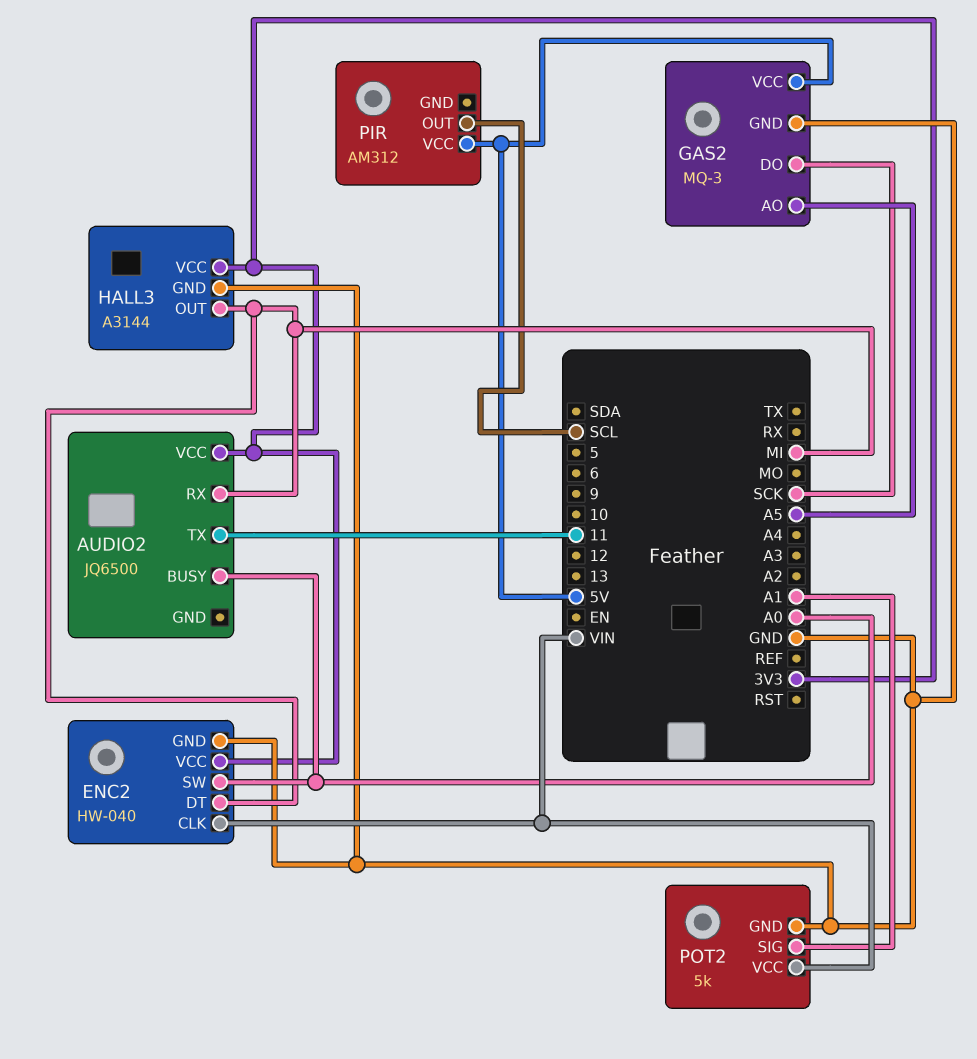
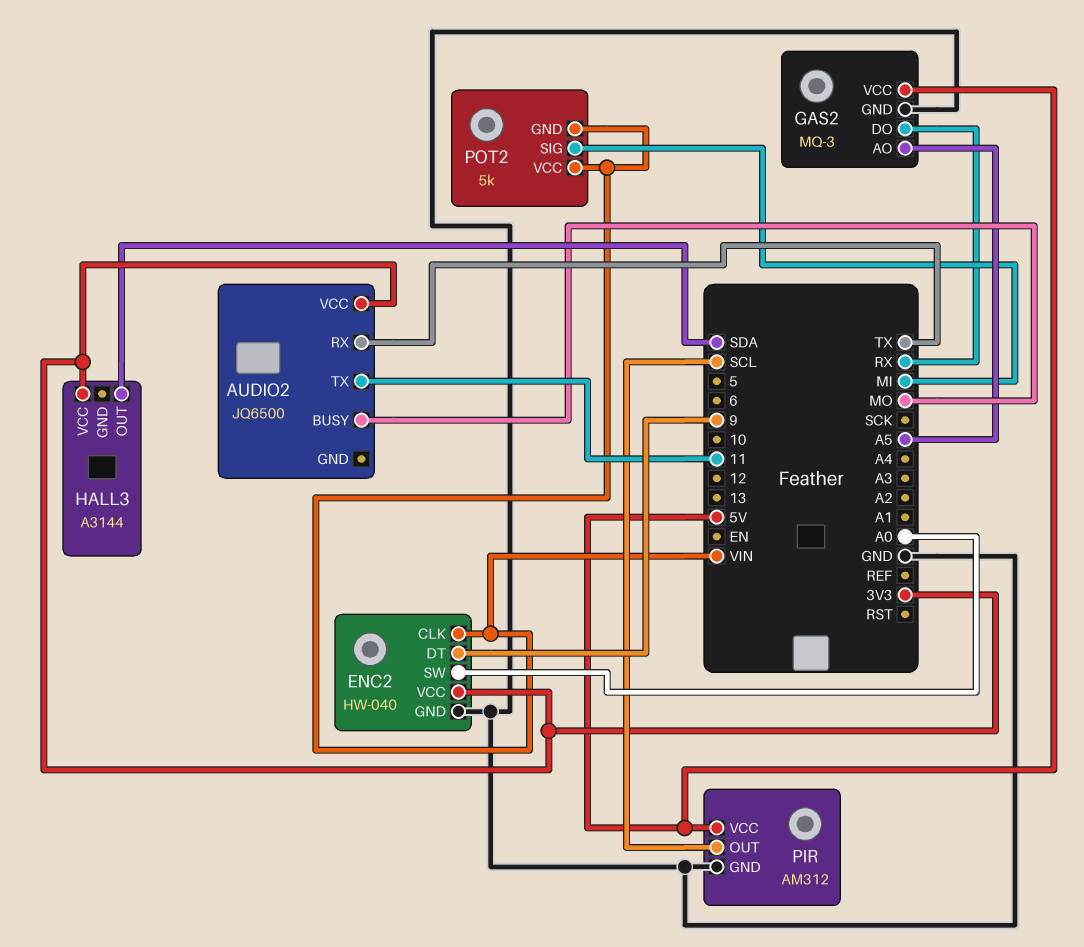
AUDIO2 pin BUSY: A0 -> MO
AUDIO2 pin RX: MI -> TX
ENC2 pin DT: MI -> 9
GAS2 pin DO: SCK -> RX
HALL3 pin GND: GND -> none
HALL3 pin OUT: MI -> SDA
PIR pin GND: none -> GND
POT2 pin GND: GND -> VIN
POT2 pin SIG: A1 -> MI

